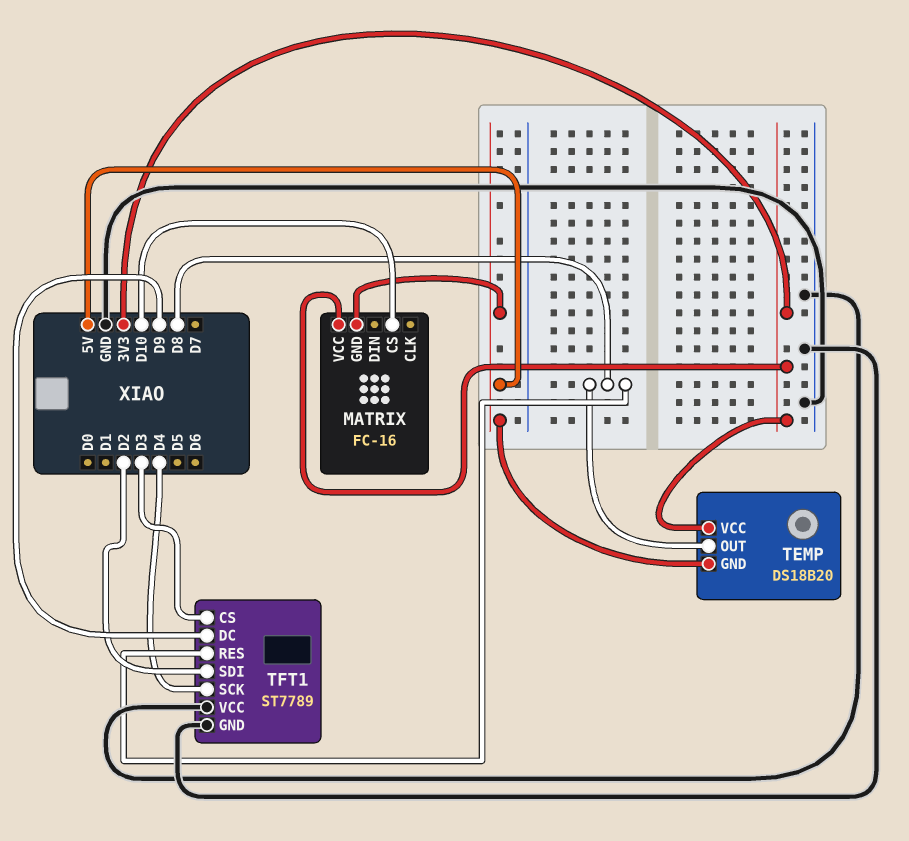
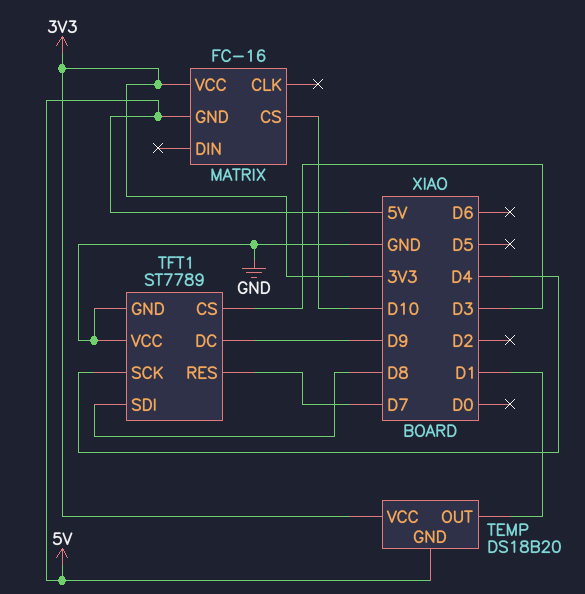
TEMP pin OUT: D8 -> D1
TFT1 pin RES: D8 -> D7
TFT1 pin SDI: D2 -> D8

